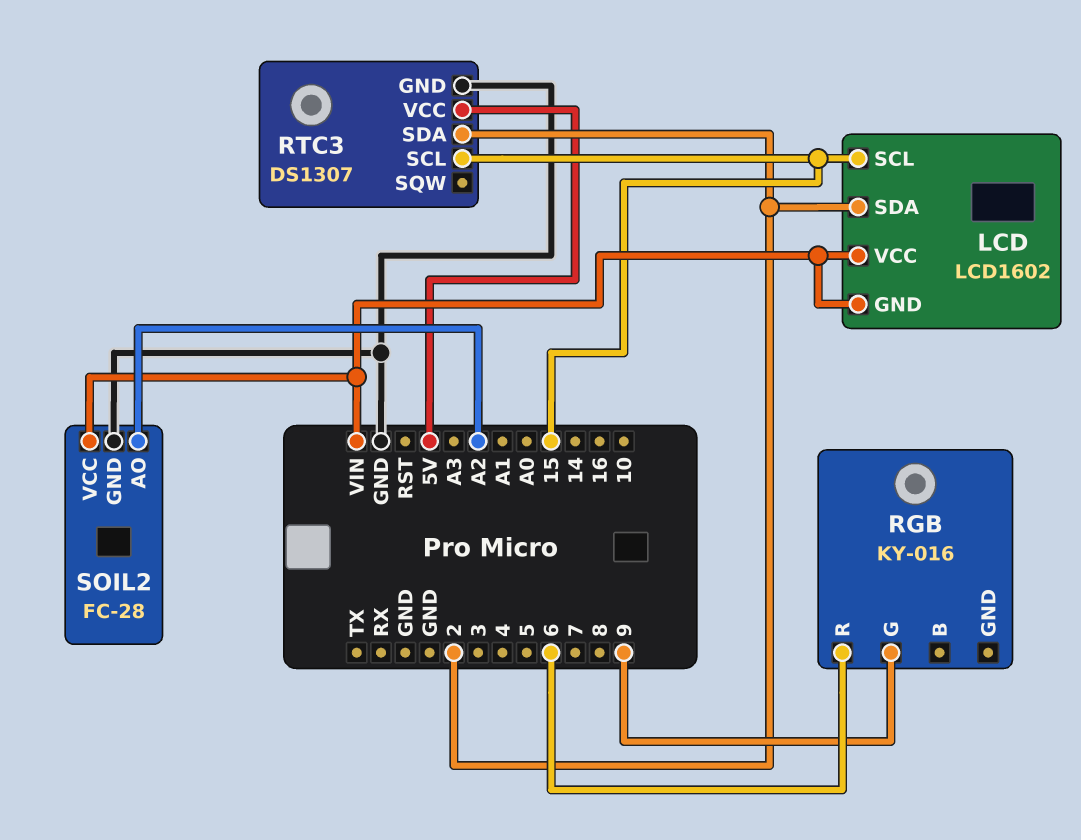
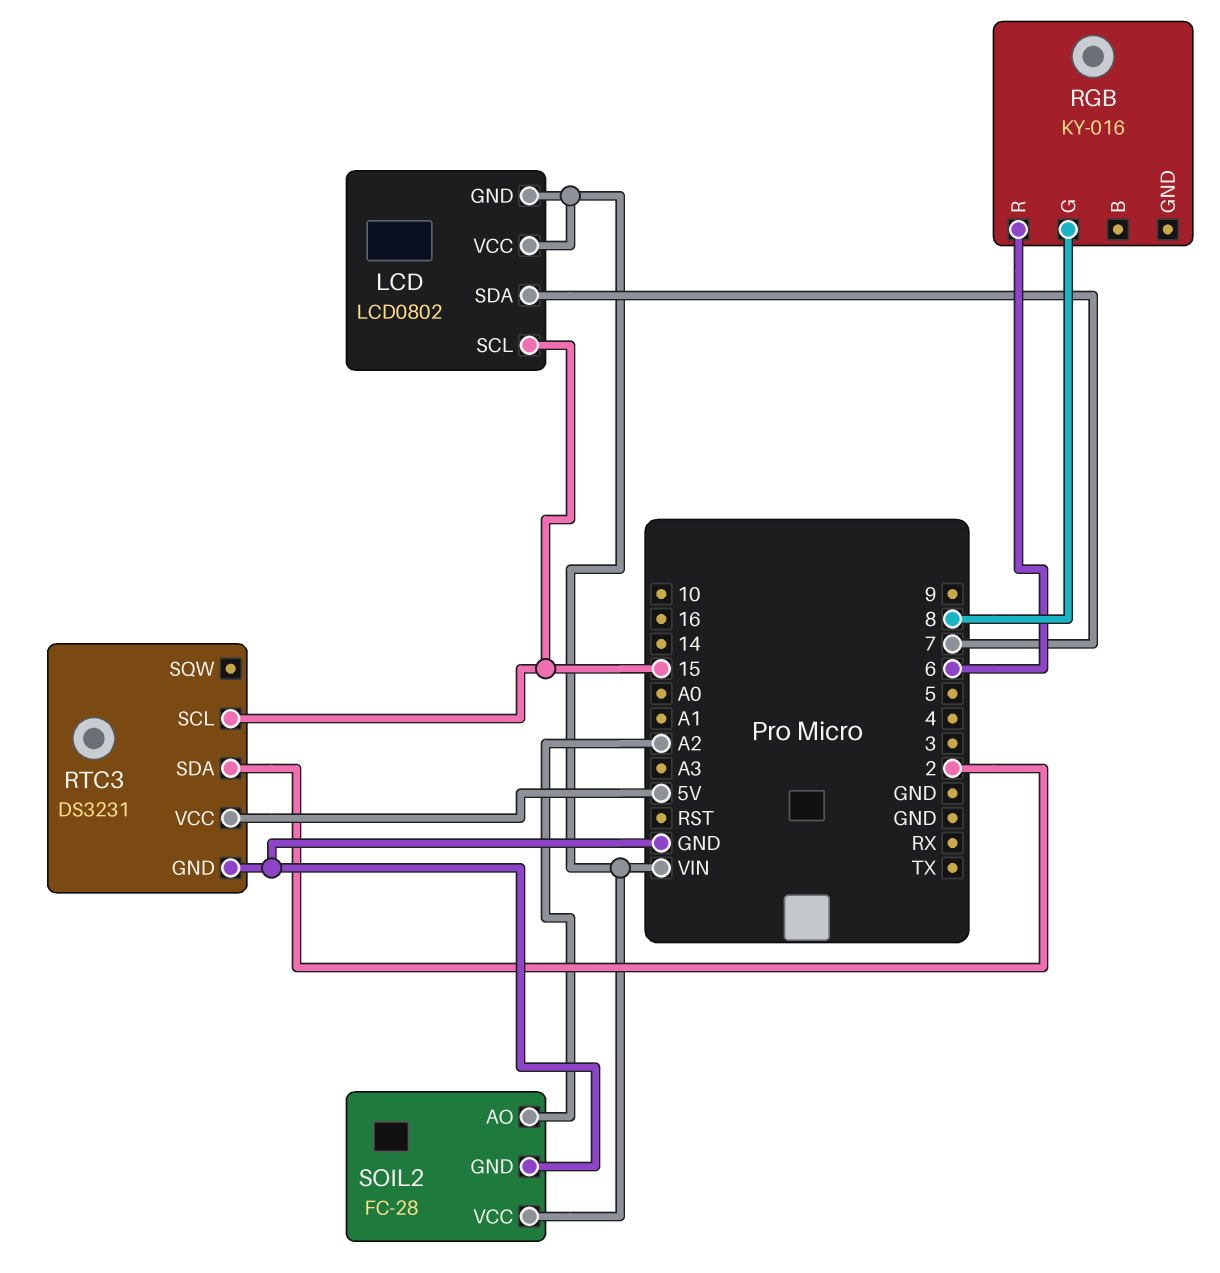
LCD: LCD1602 -> LCD0802
LCD pin SDA: 2 -> 7
RGB pin G: 9 -> 8
RTC3: DS1307 -> DS3231

